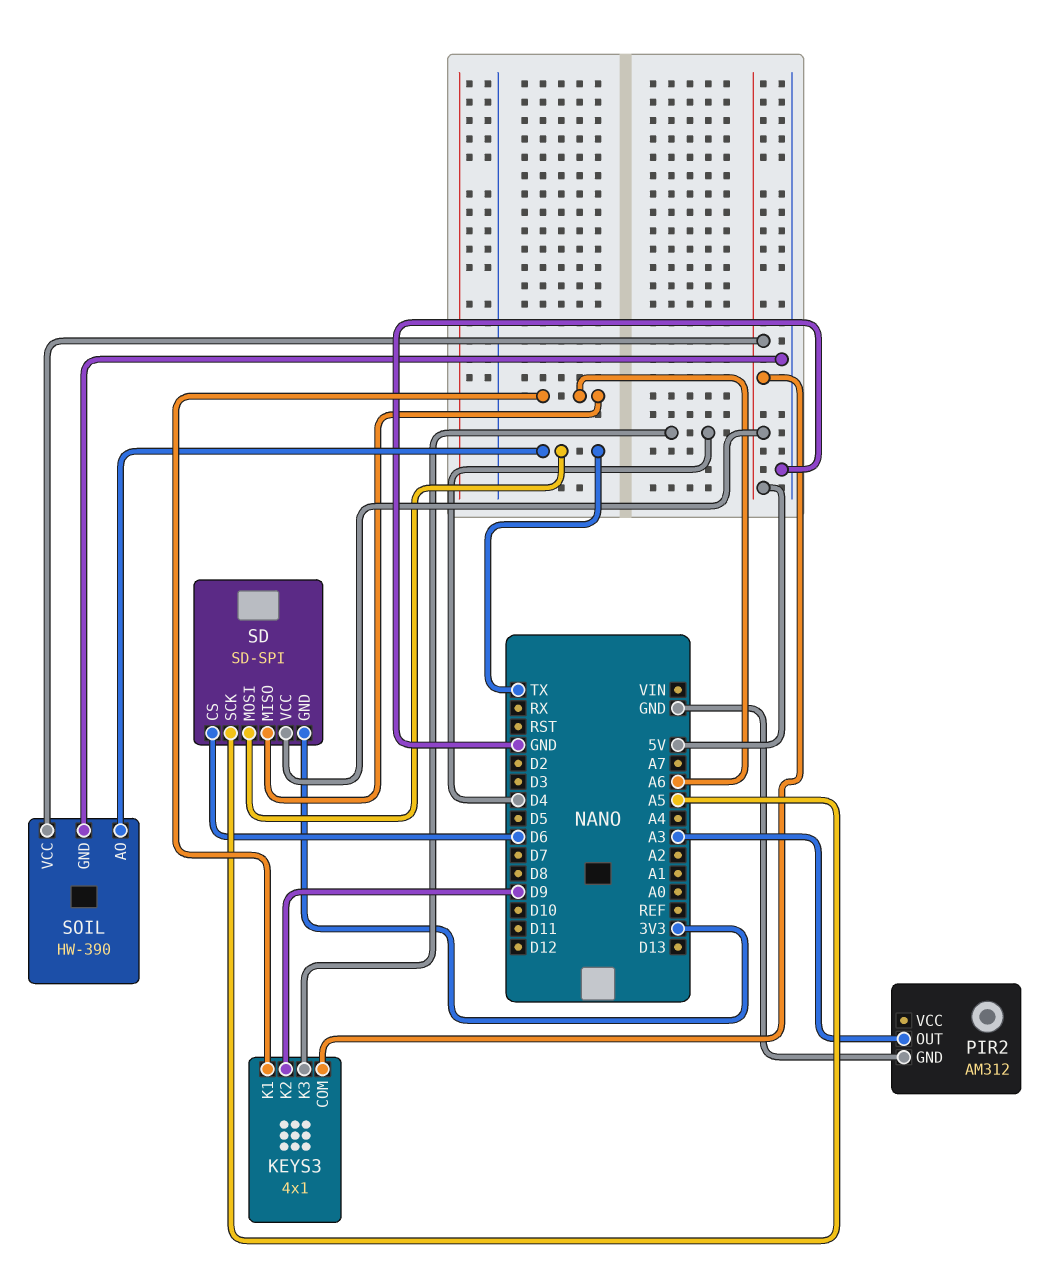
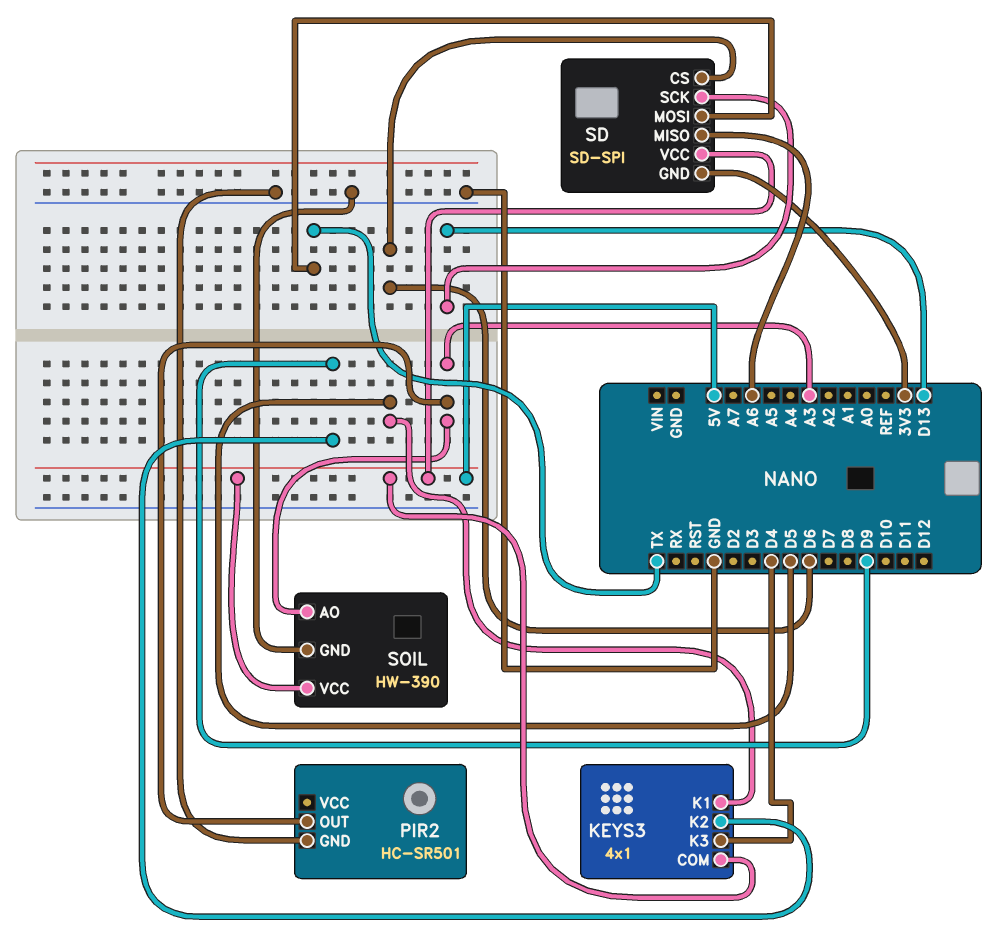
KEYS3 pin K1: A6 -> D5
PIR2: AM312 -> HC-SR501
SD pin SCK: A5 -> D13
SOIL pin AO: TX -> A3

